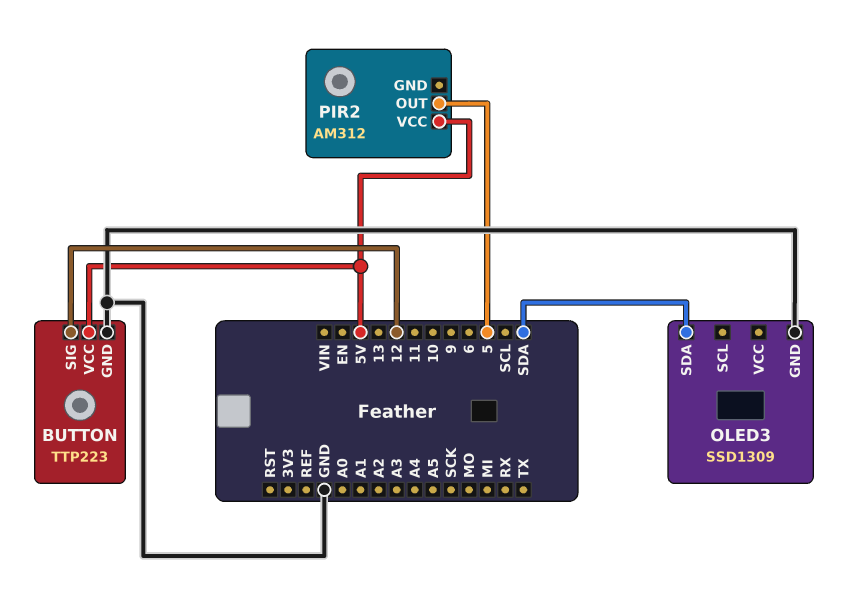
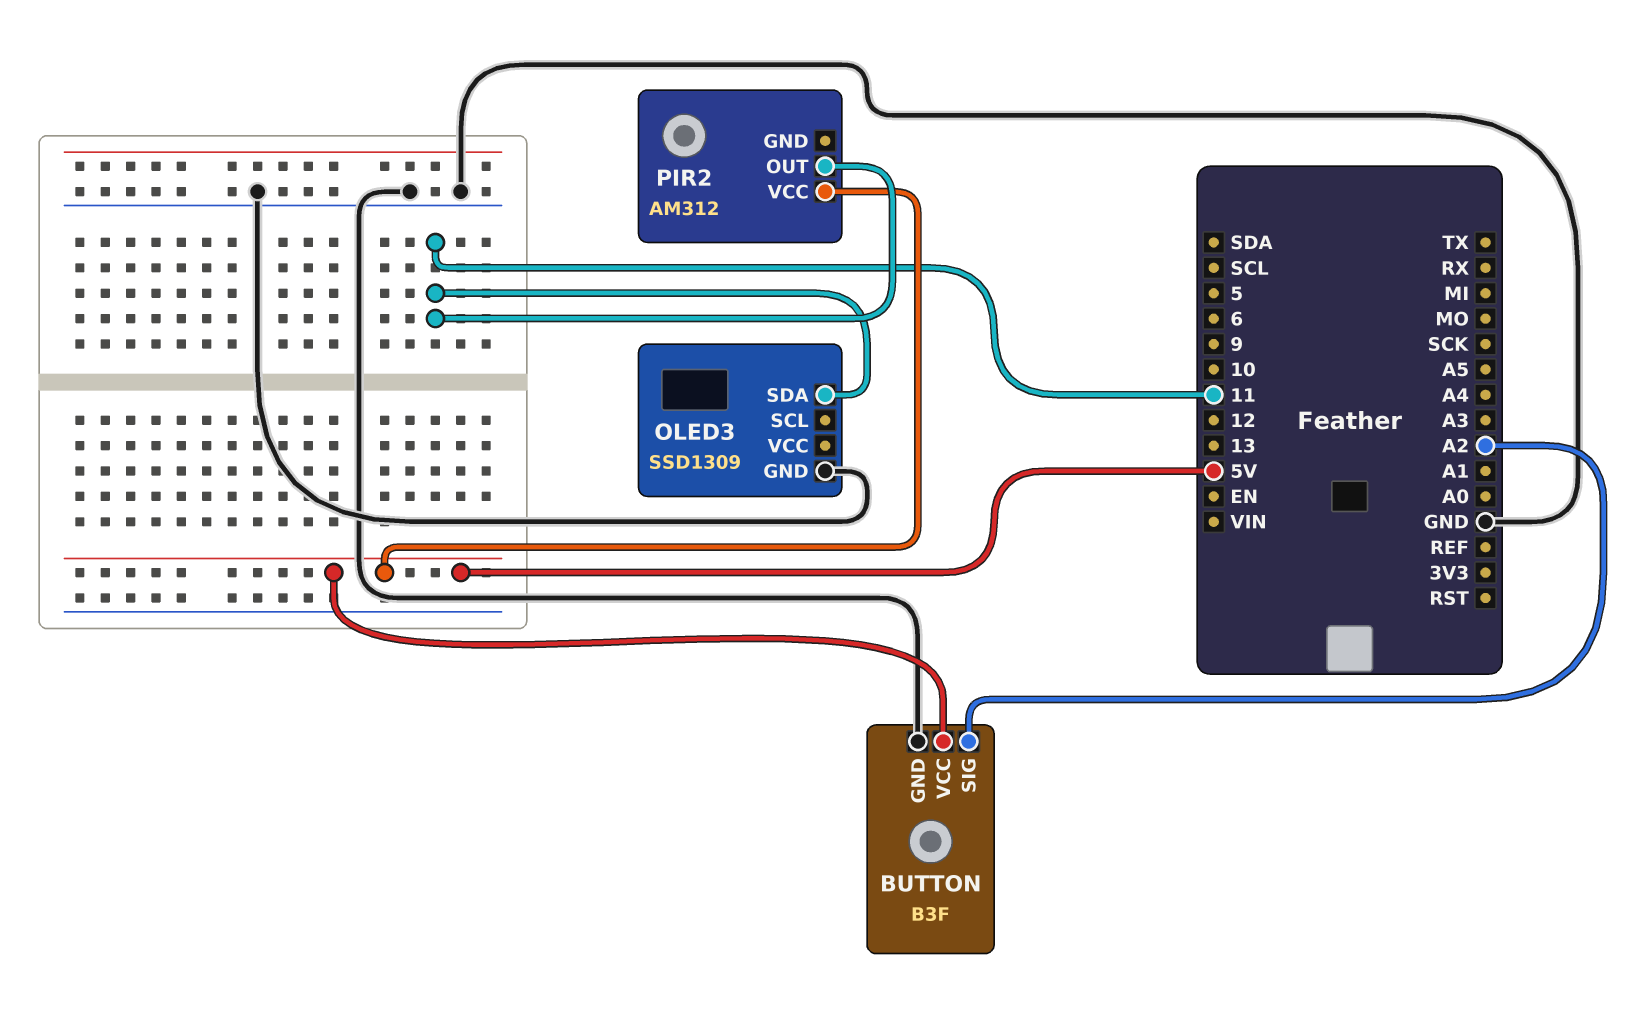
BUTTON: TTP223 -> B3F
BUTTON pin SIG: 12 -> A2
OLED3 pin SDA: SDA -> 11
PIR2 pin OUT: 5 -> 11

